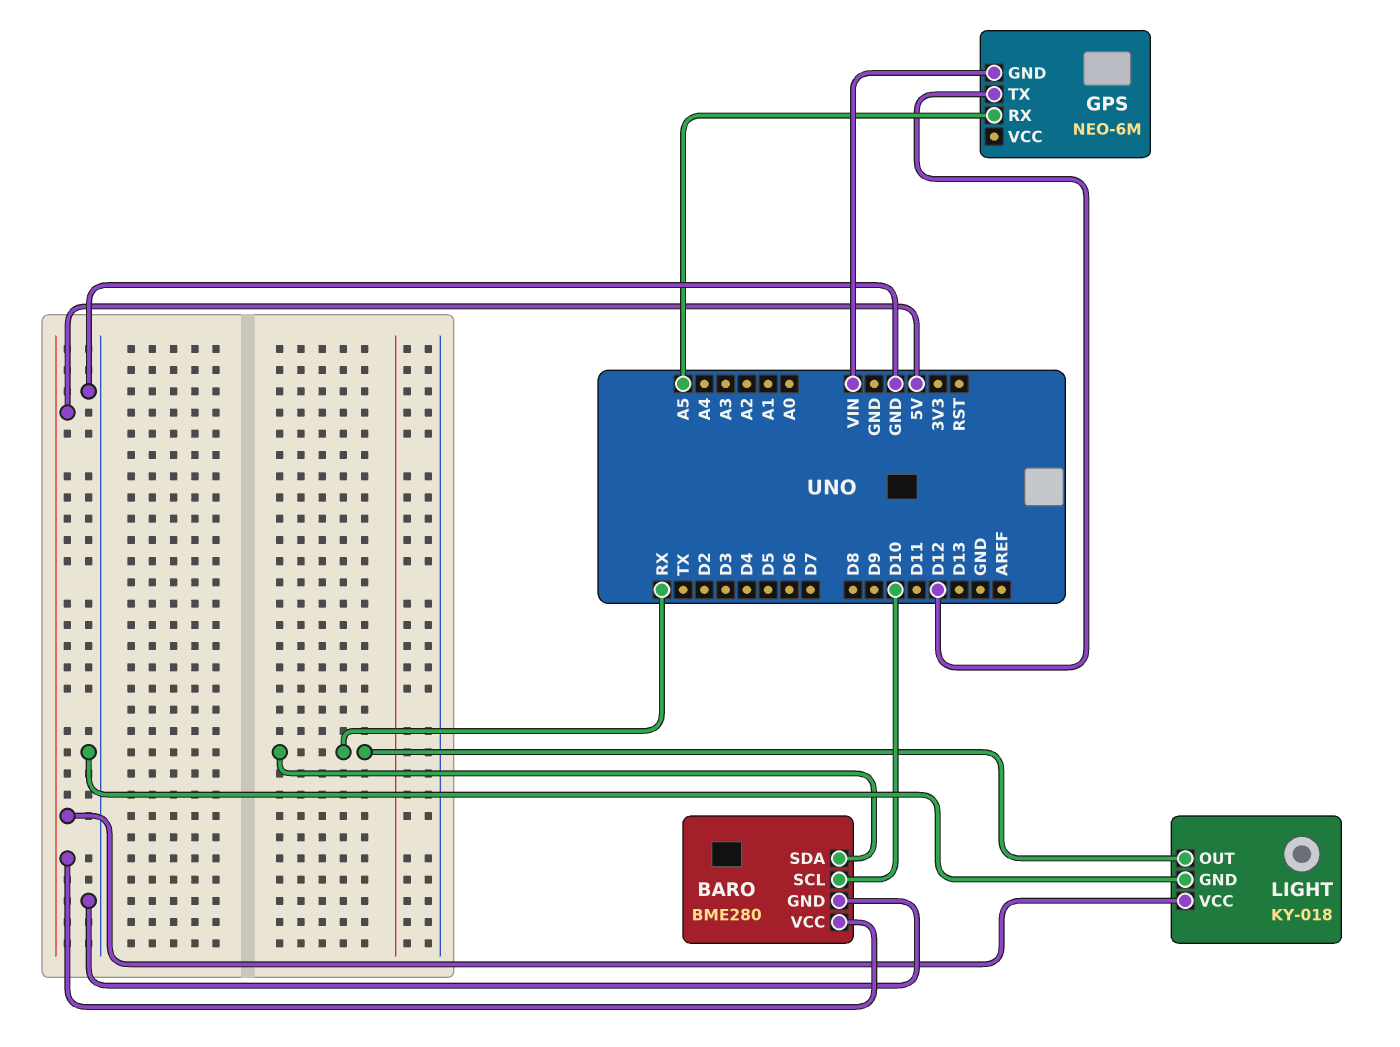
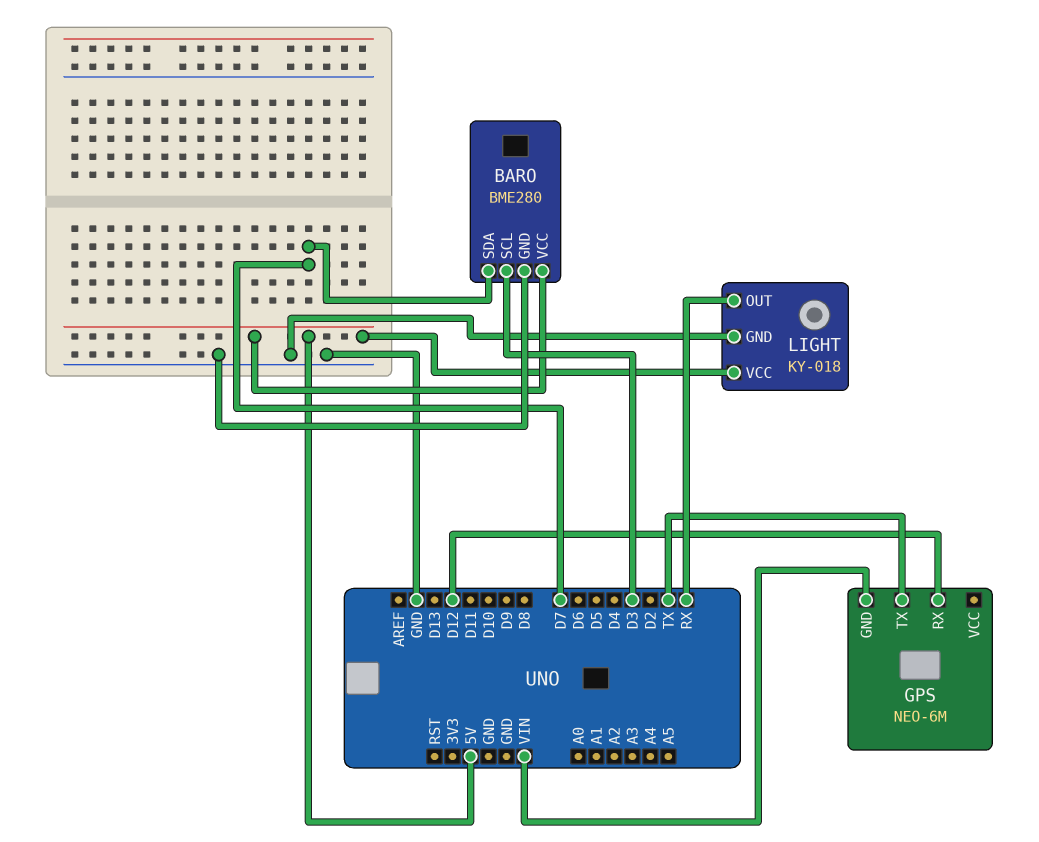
BARO pin SCL: D10 -> D3
BARO pin SDA: RX -> D7
GPS pin RX: A5 -> D12
GPS pin TX: D12 -> TX

